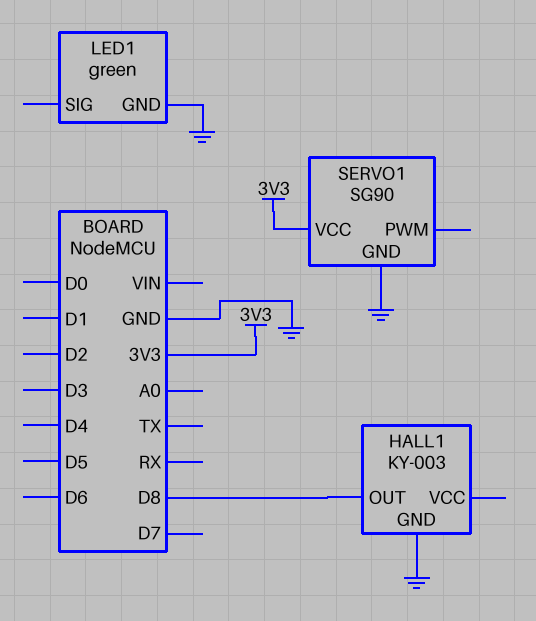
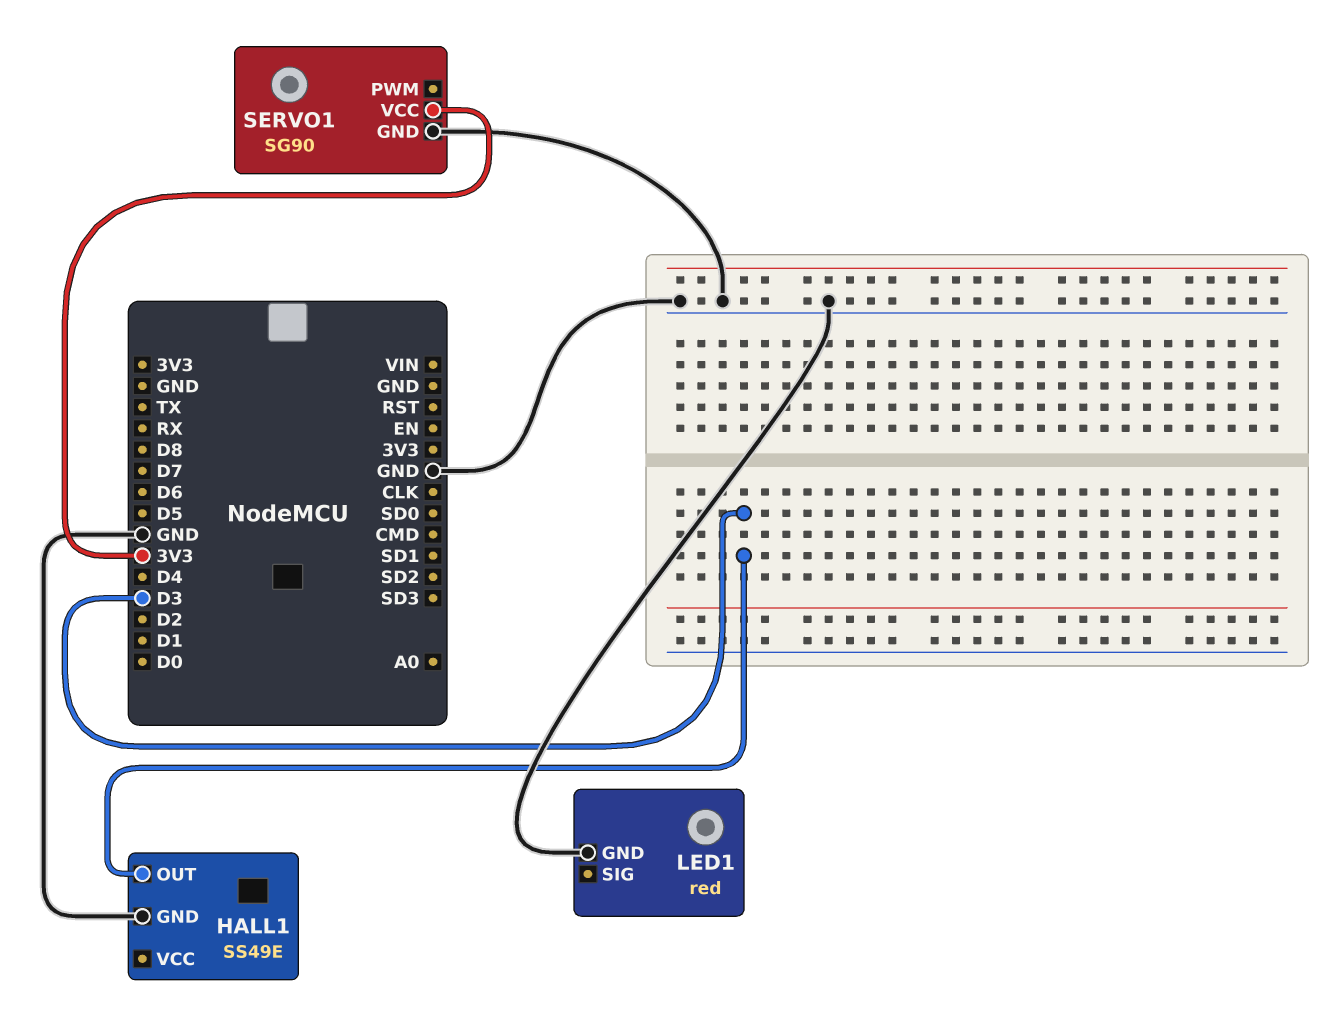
HALL1: KY-003 -> SS49E
HALL1 pin OUT: D8 -> D3
LED1: green -> red

